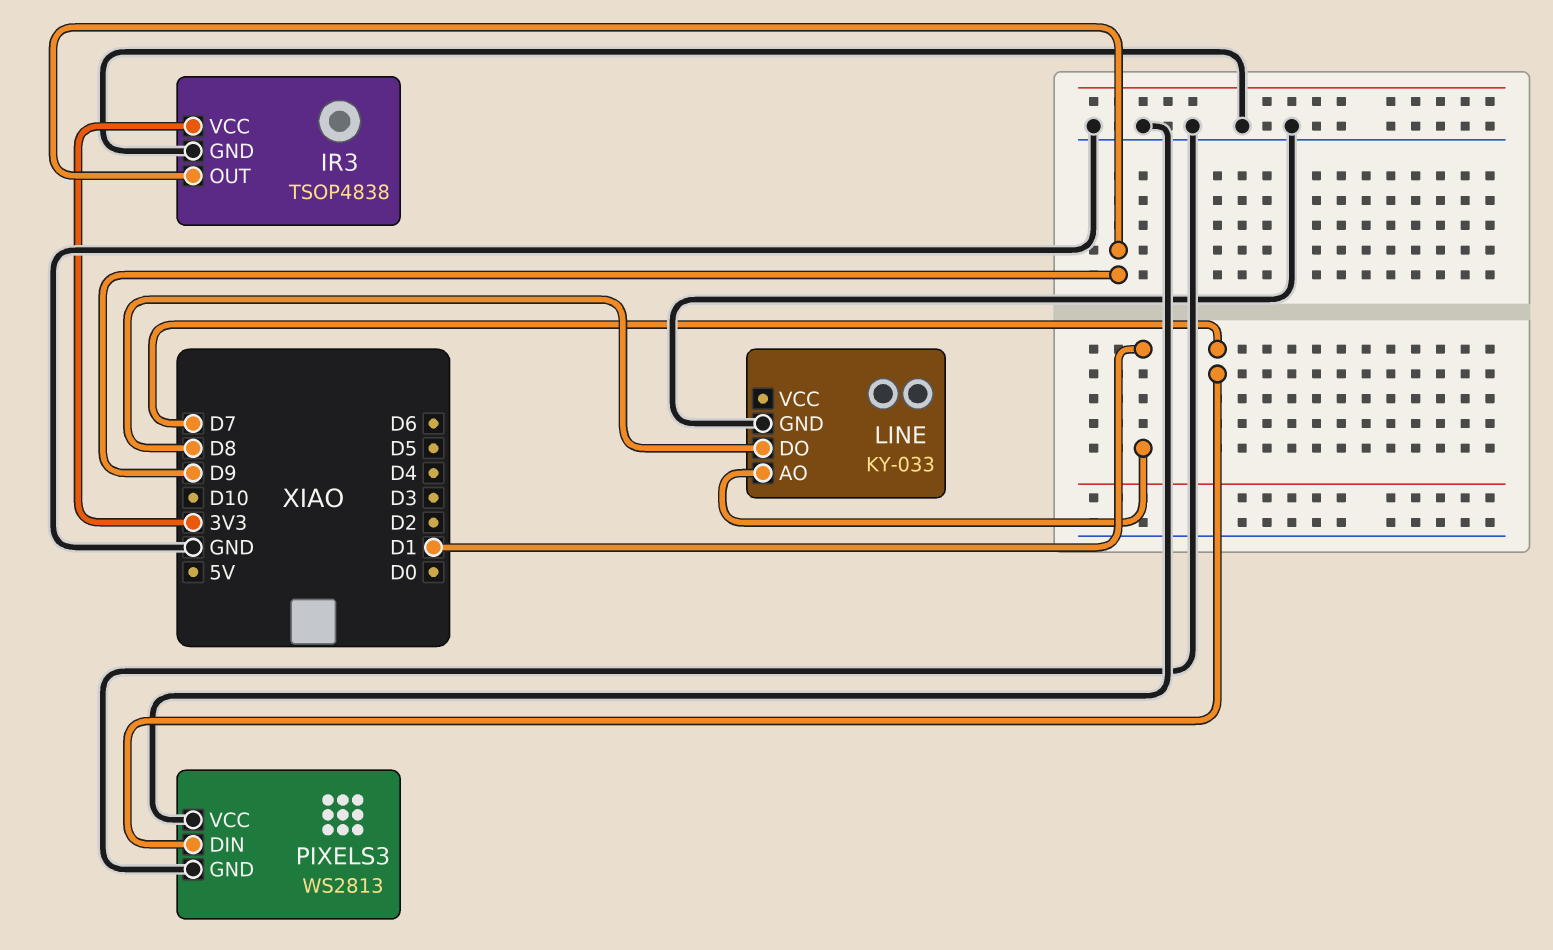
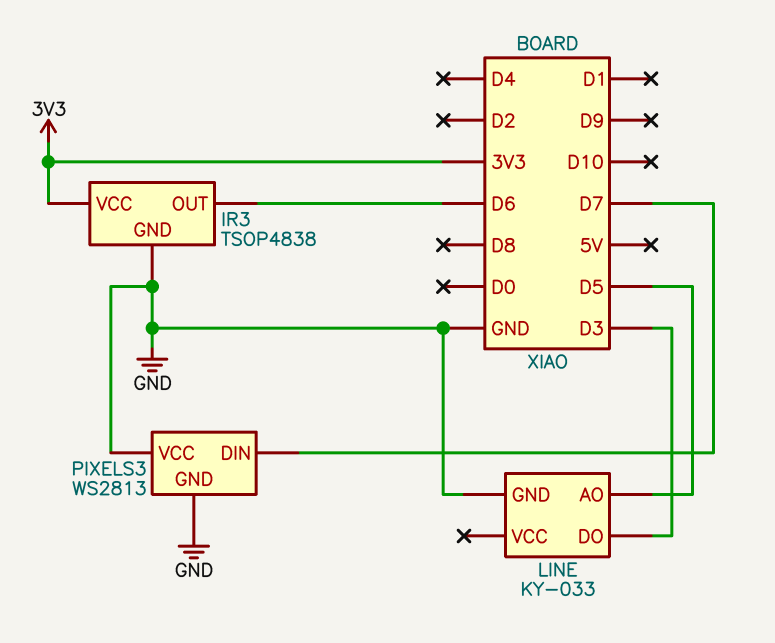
IR3 pin OUT: D9 -> D6
LINE pin AO: D1 -> D5
LINE pin DO: D8 -> D3

